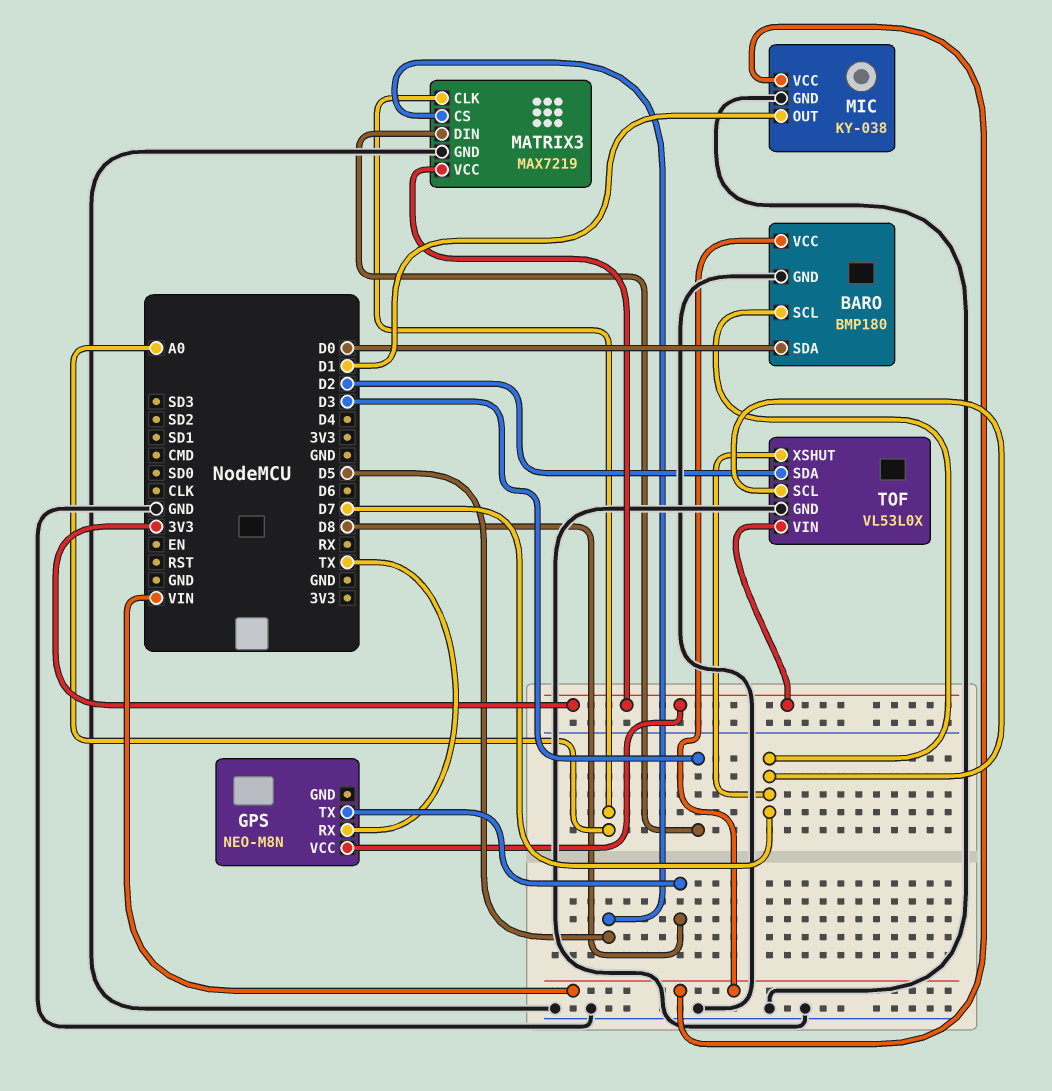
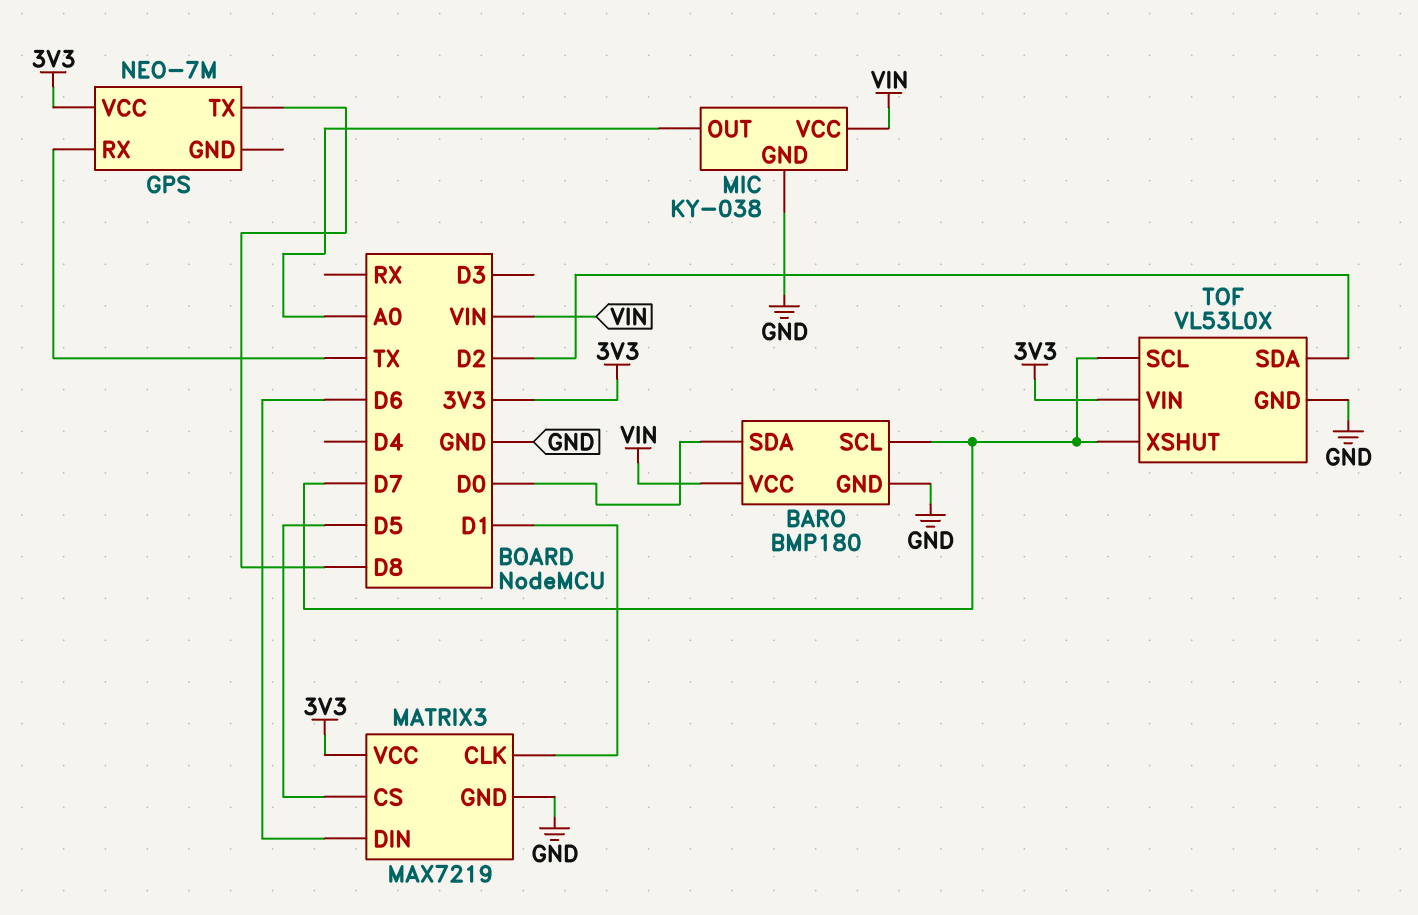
GPS: NEO-M8N -> NEO-7M
MATRIX3 pin CLK: A0 -> D1
MATRIX3 pin DIN: D3 -> D6
MIC pin OUT: D1 -> A0

